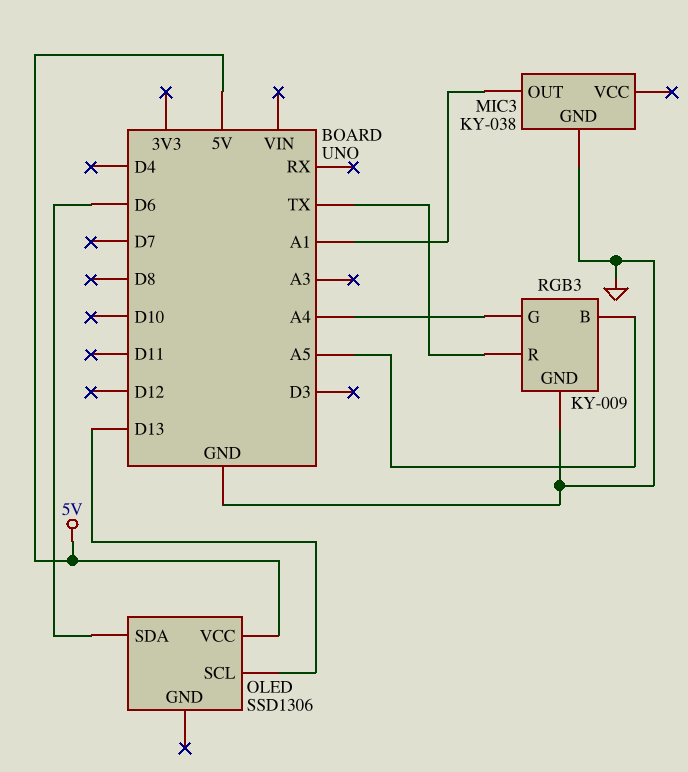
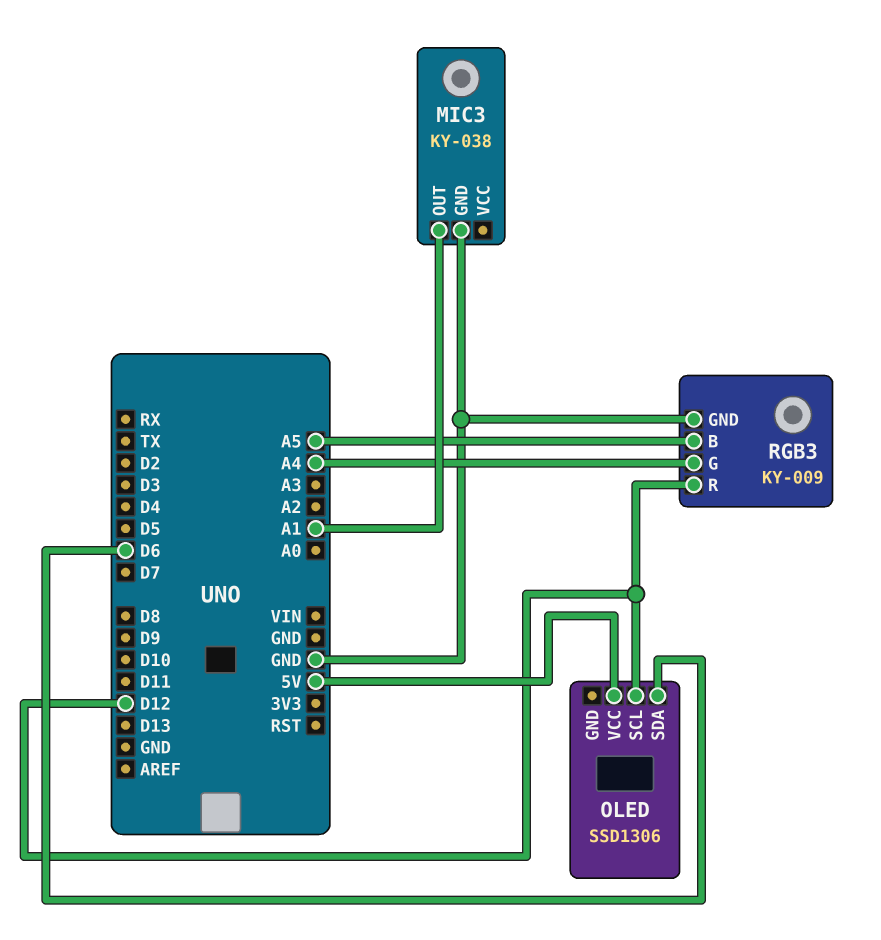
OLED pin SCL: D13 -> D12
RGB3 pin R: TX -> D12

